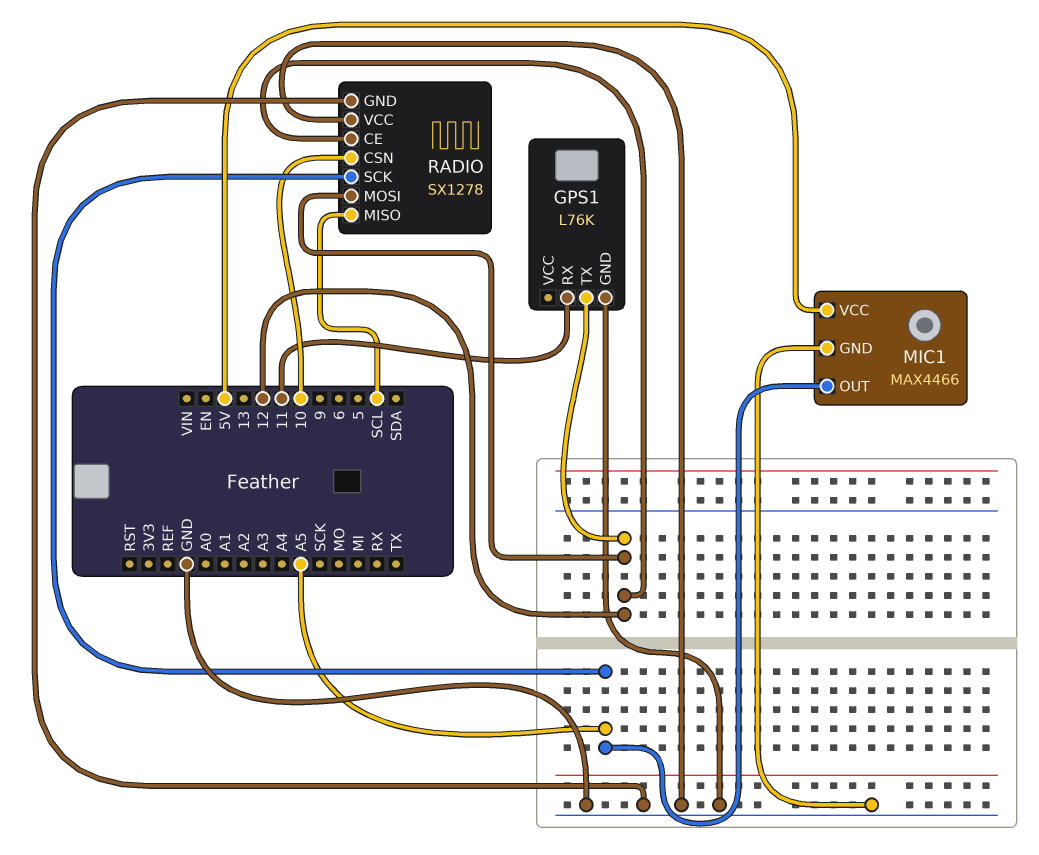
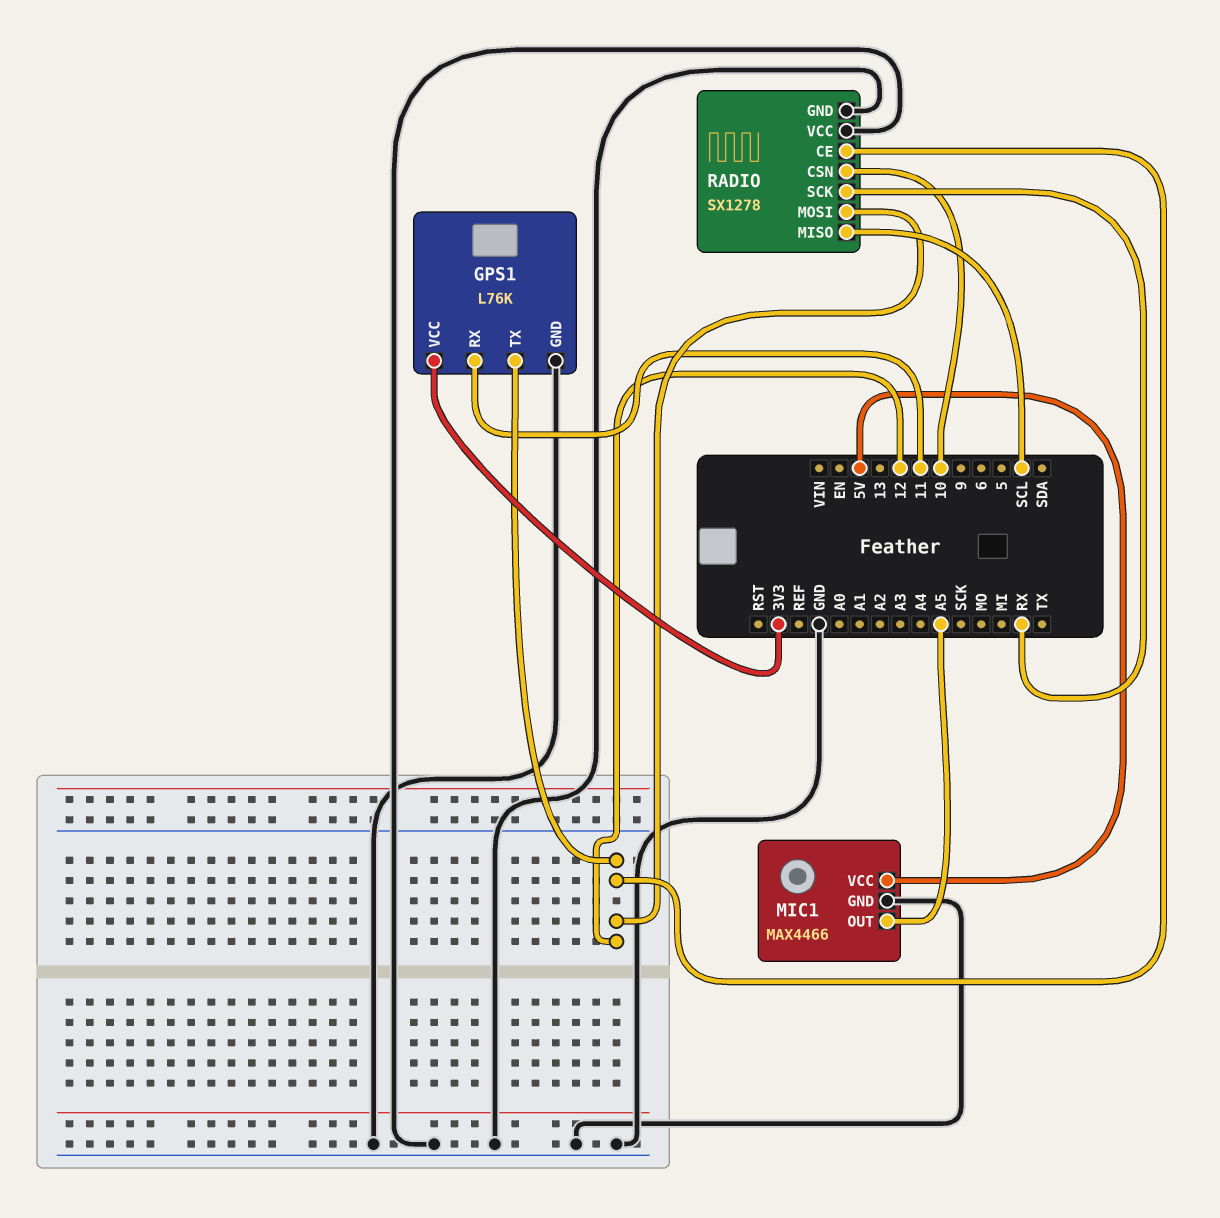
GPS1 pin VCC: none -> 3V3
RADIO pin SCK: A5 -> RX

